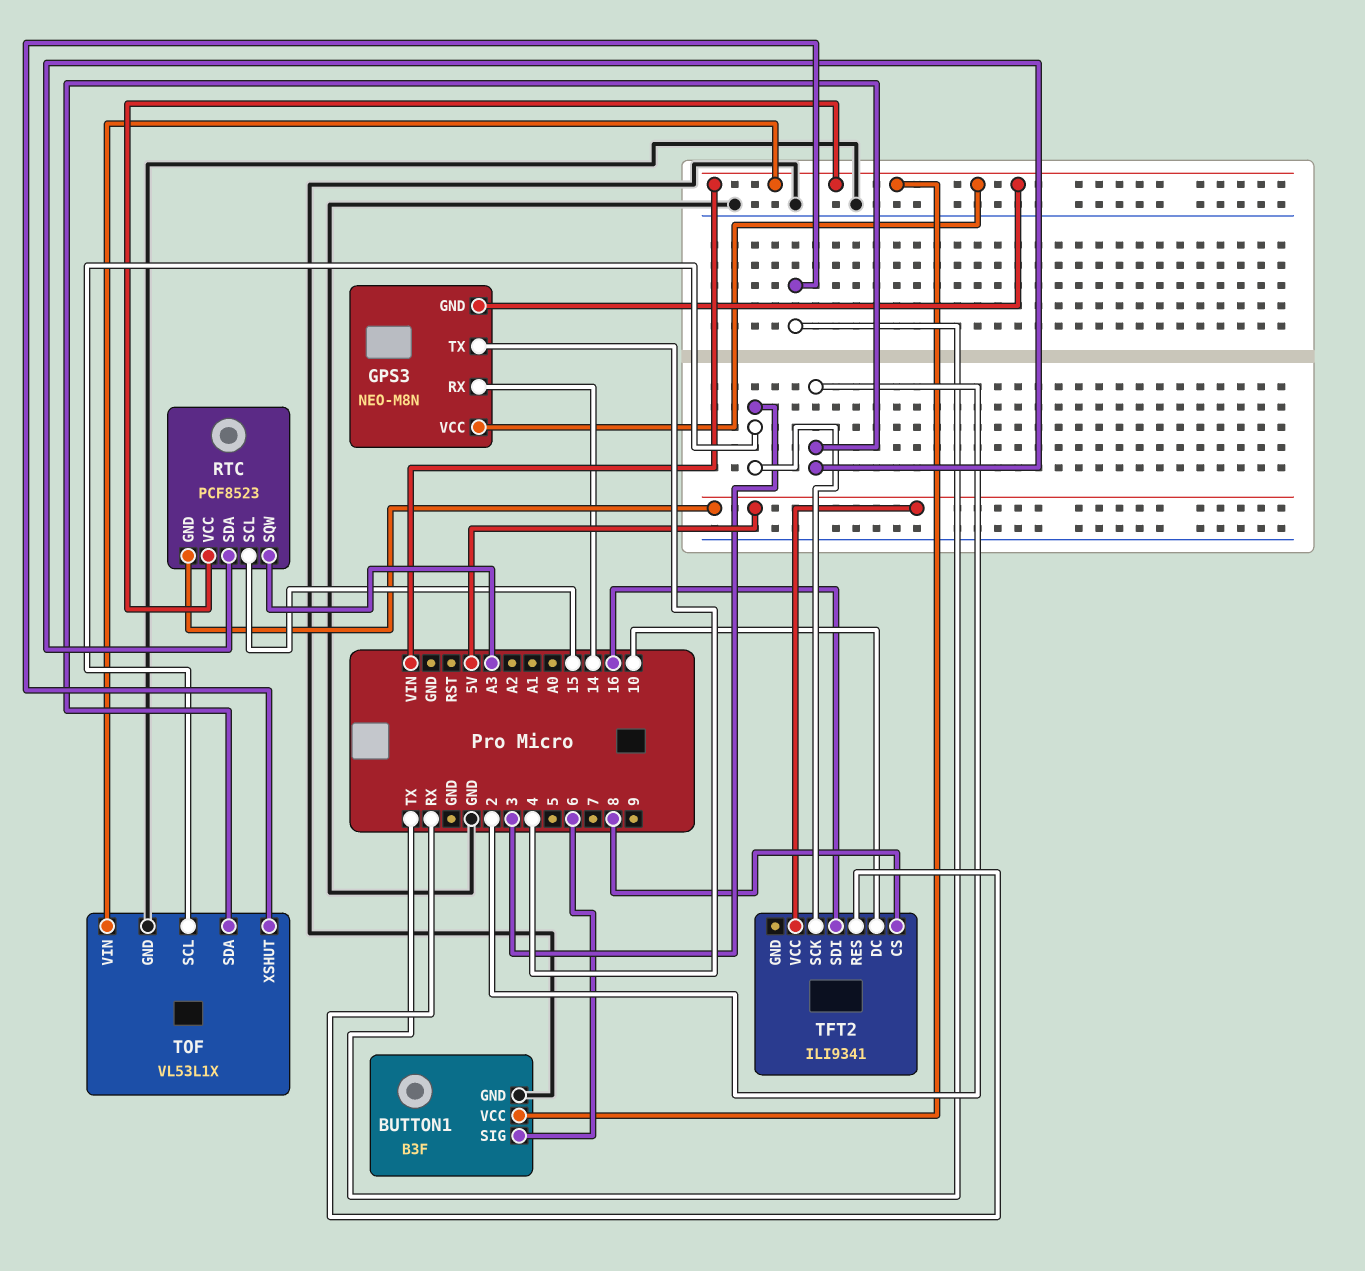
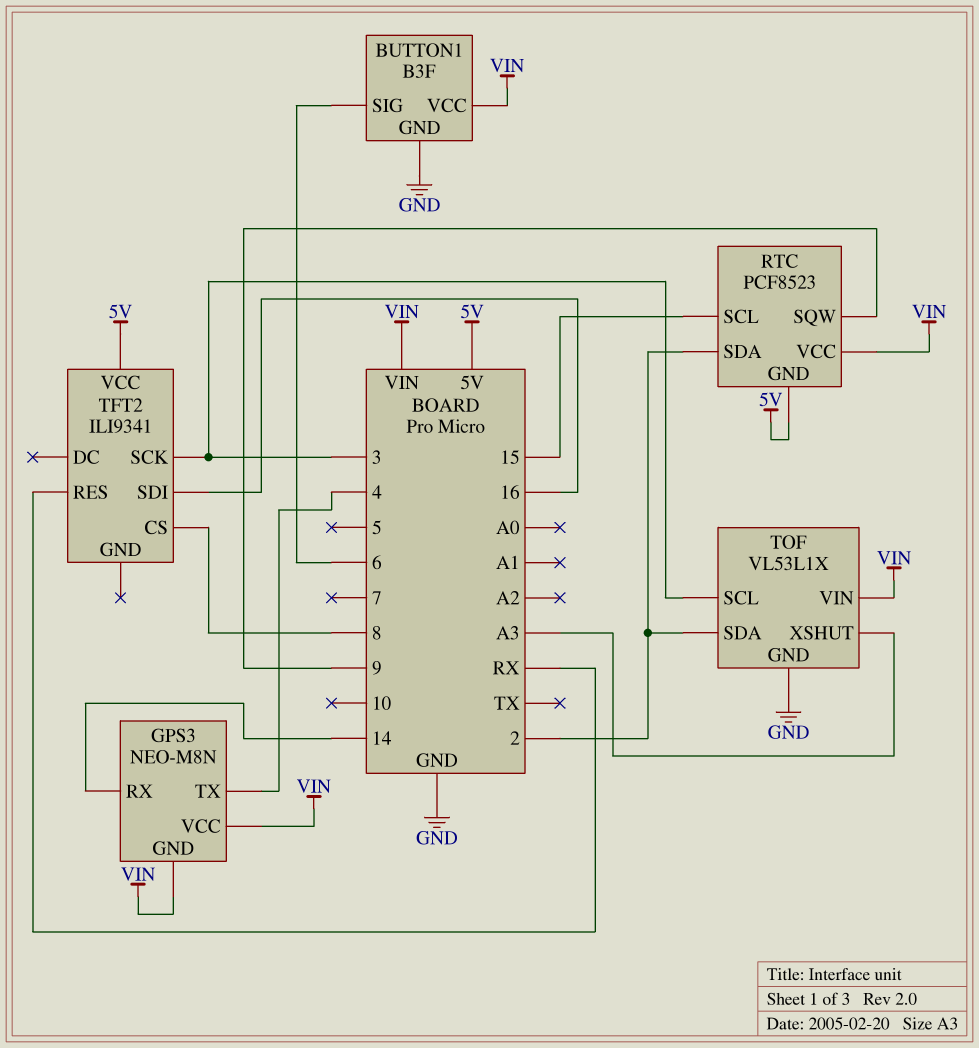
RTC pin SQW: A3 -> 9
TFT2 pin DC: 10 -> none
TOF pin XSHUT: TX -> A3

